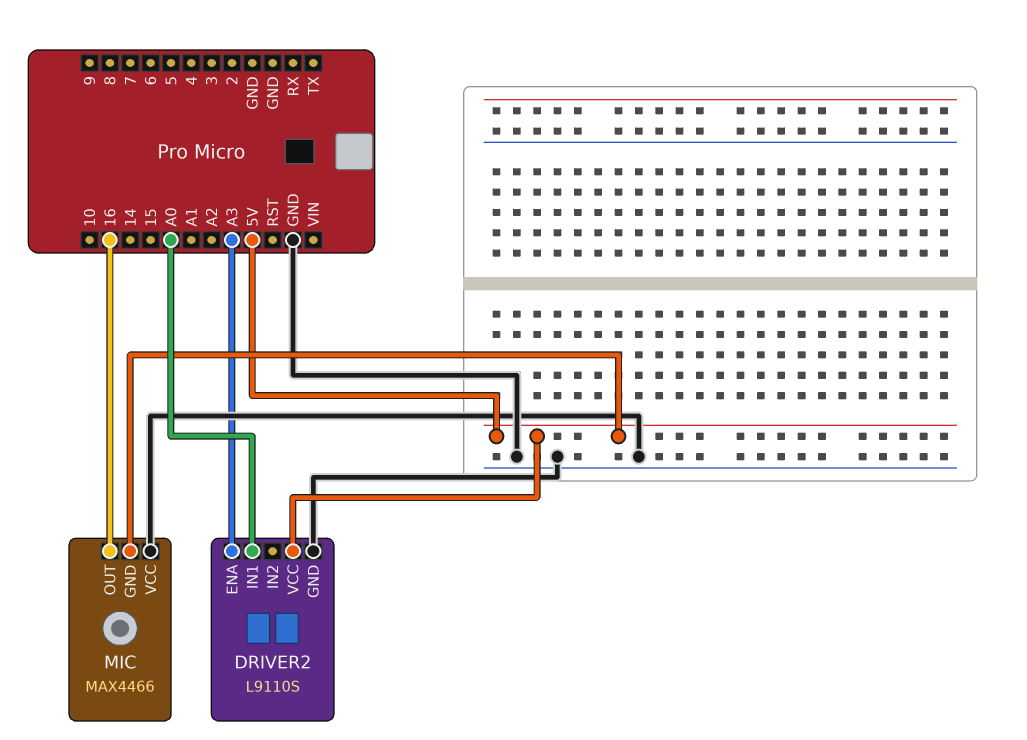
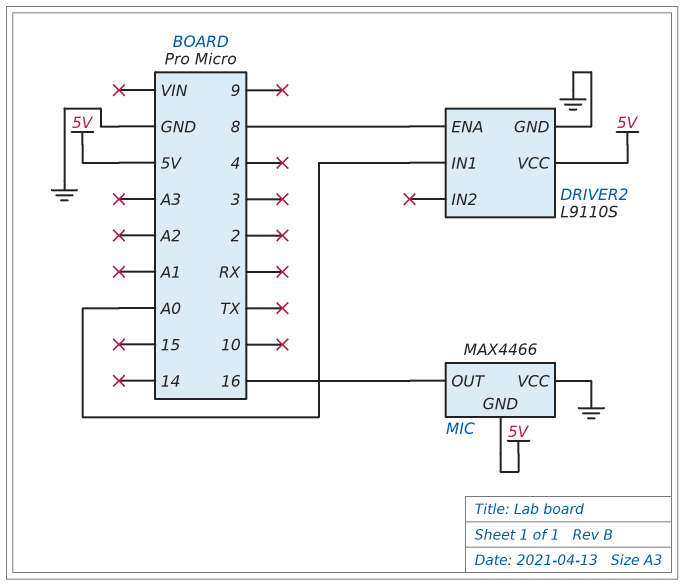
DRIVER2 pin ENA: A3 -> 8

